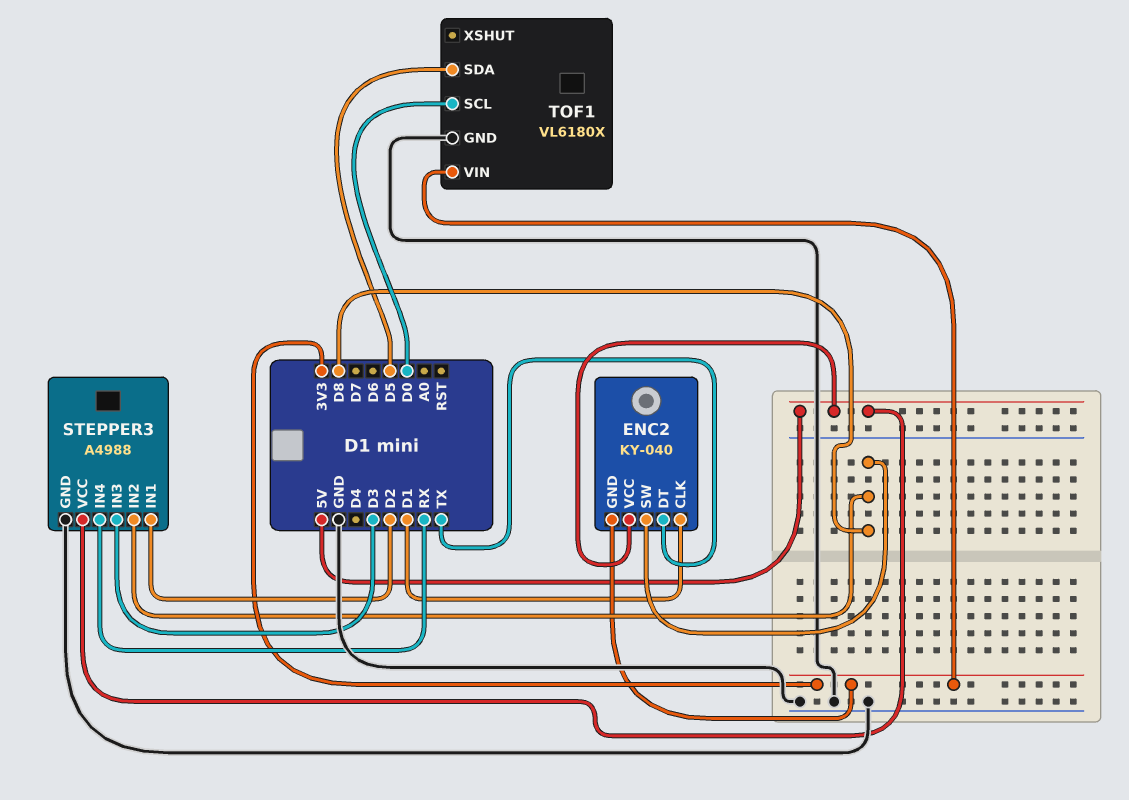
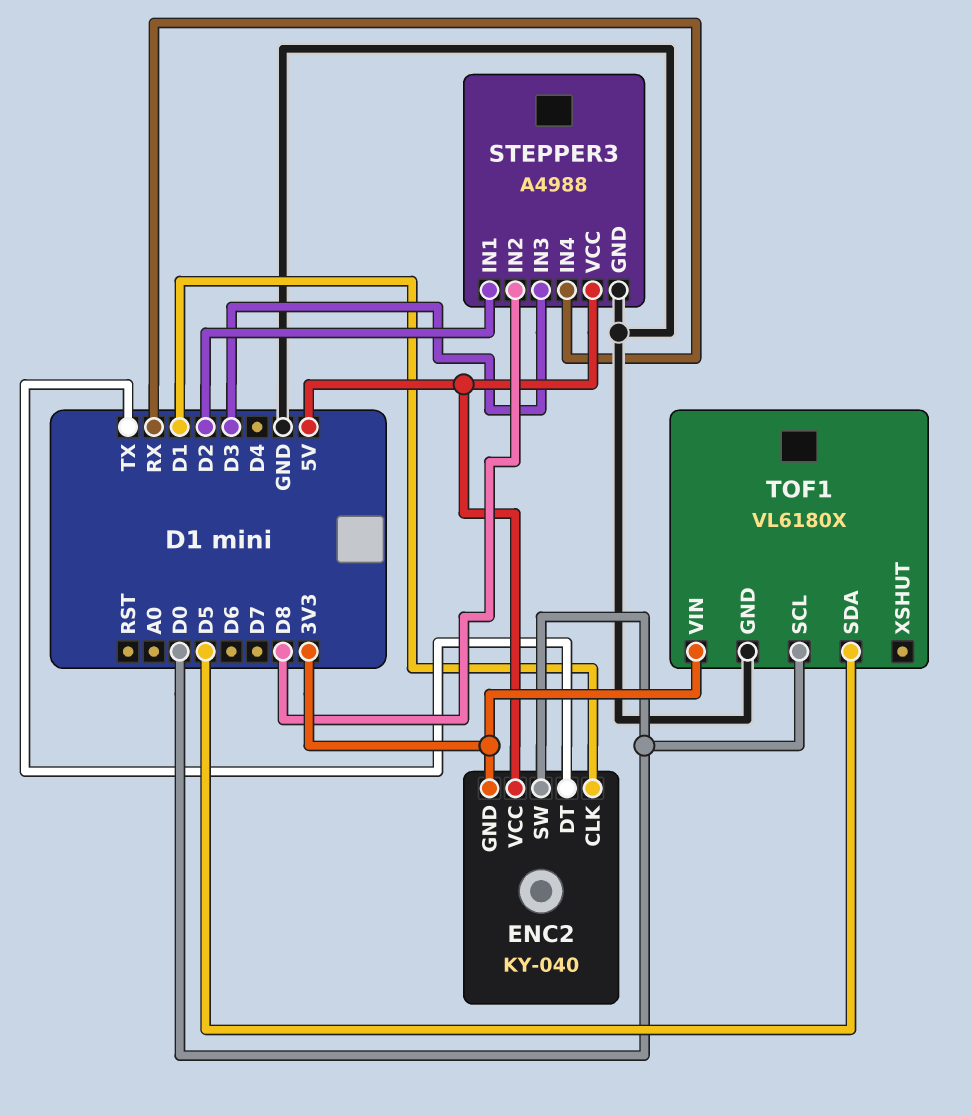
ENC2 pin SW: D8 -> D0

